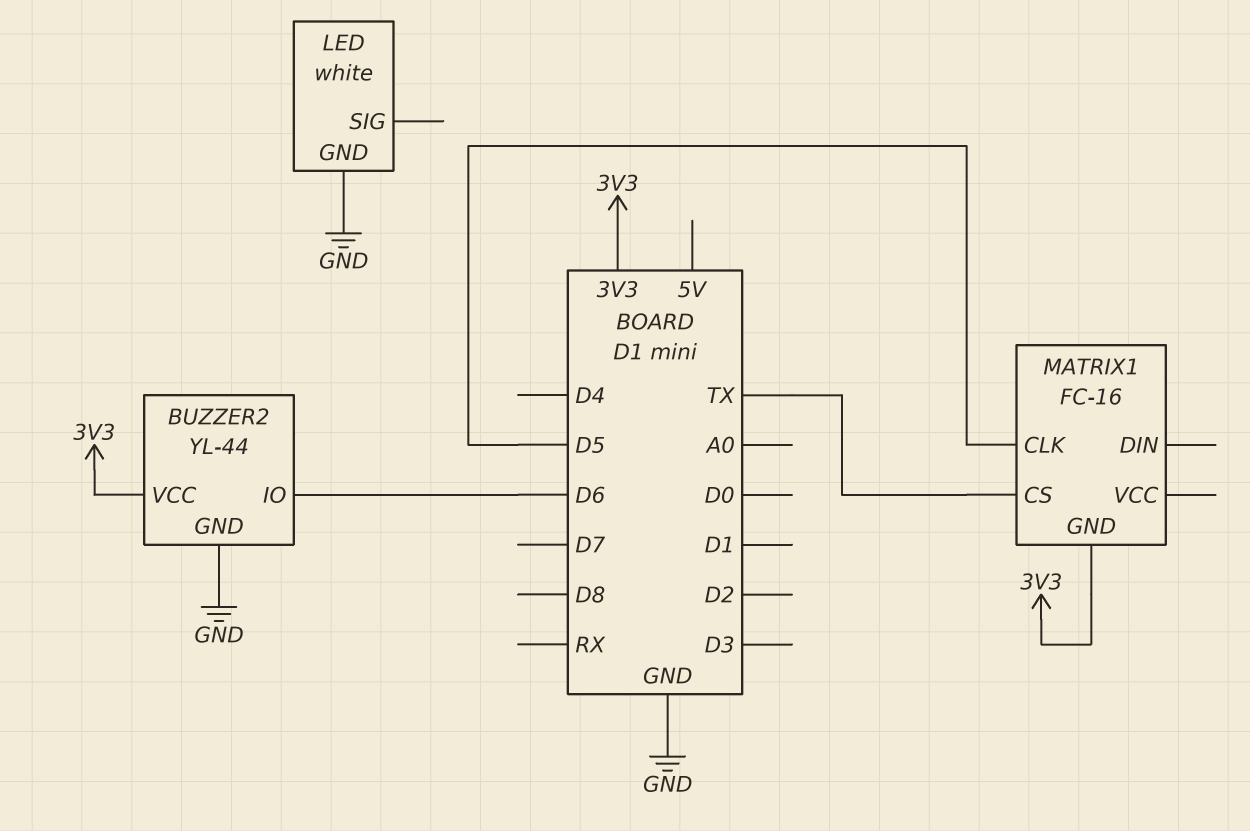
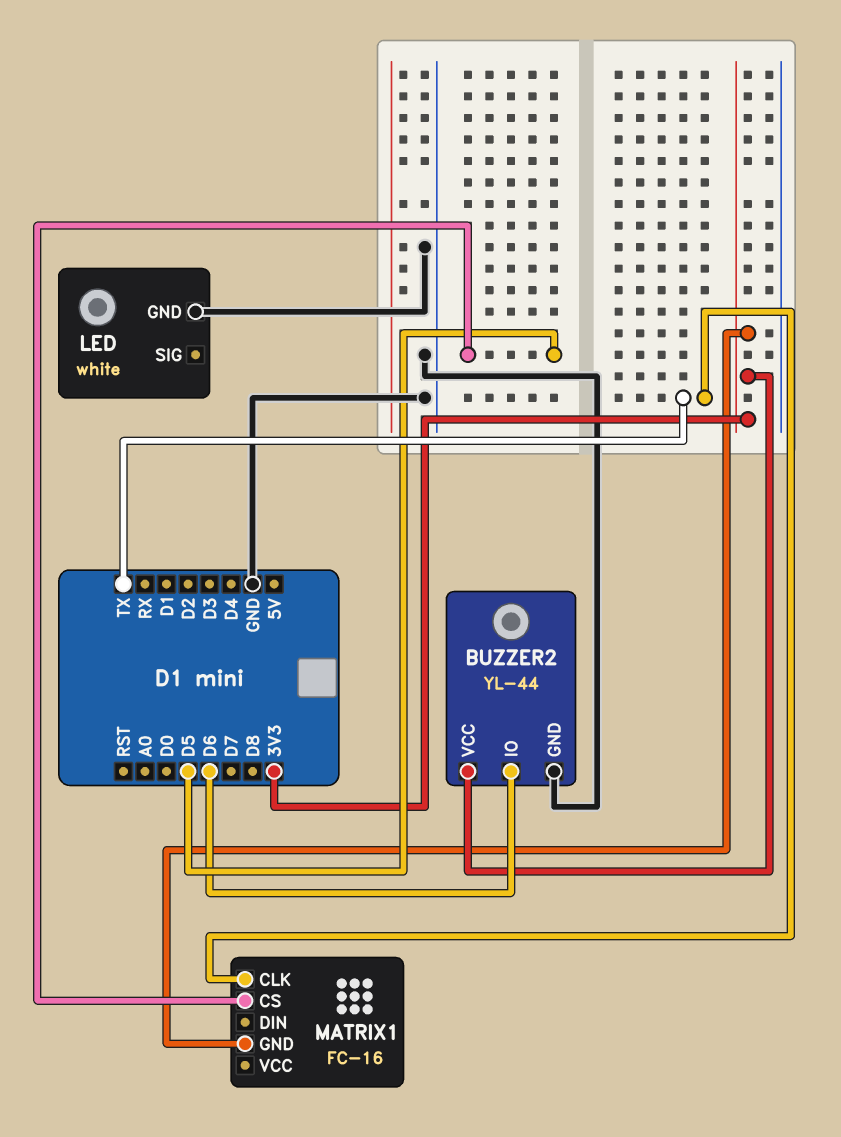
MATRIX1 pin CLK: D5 -> TX
MATRIX1 pin CS: TX -> D5

